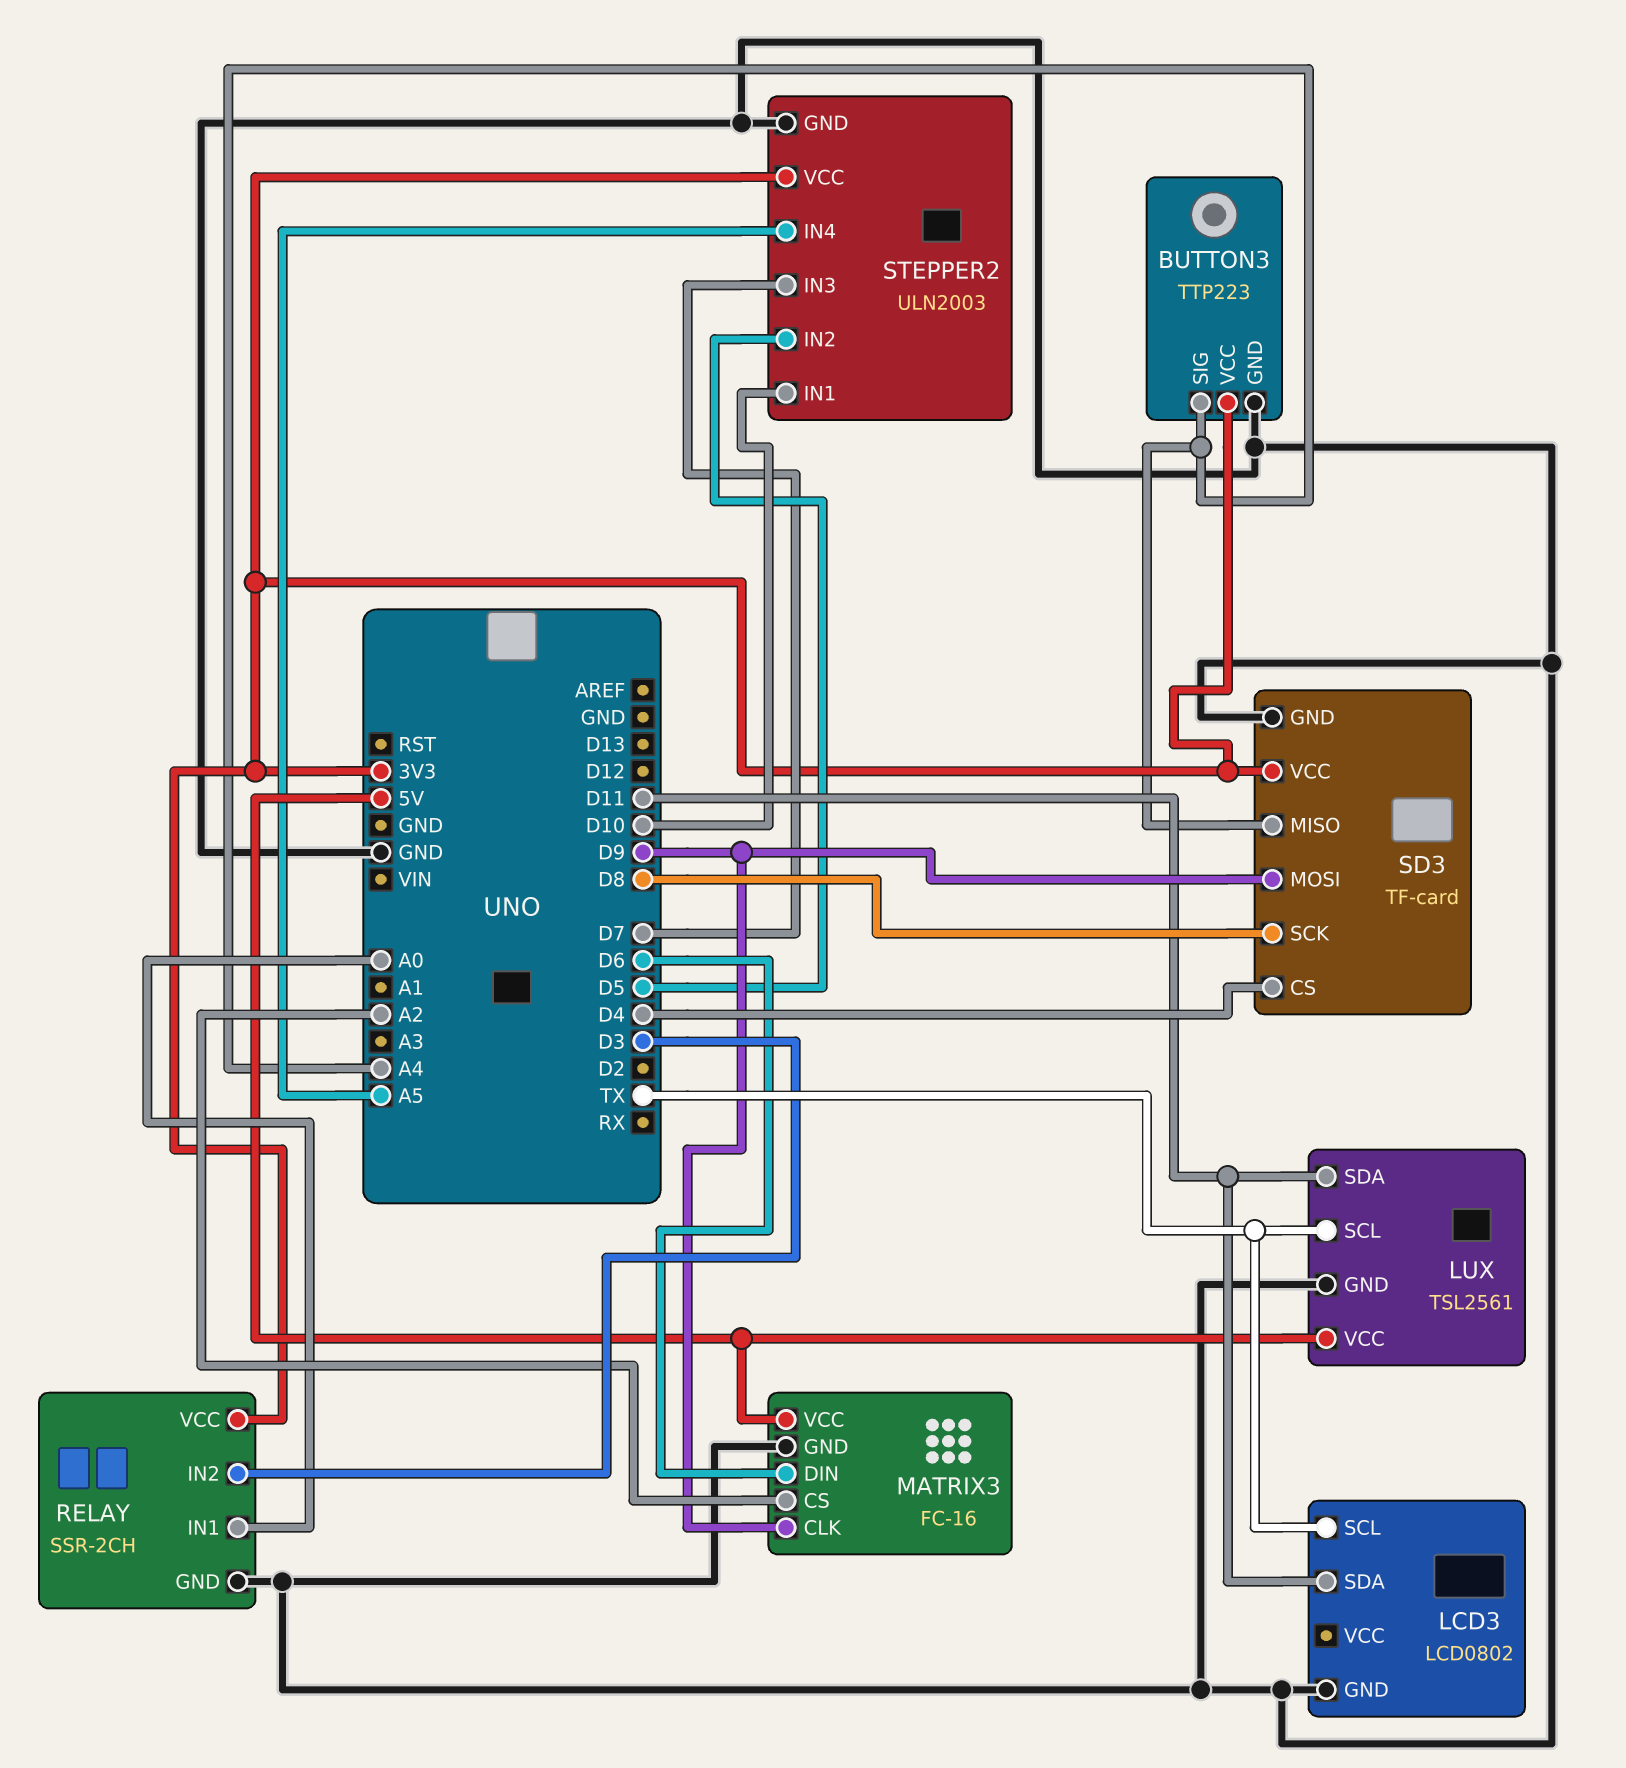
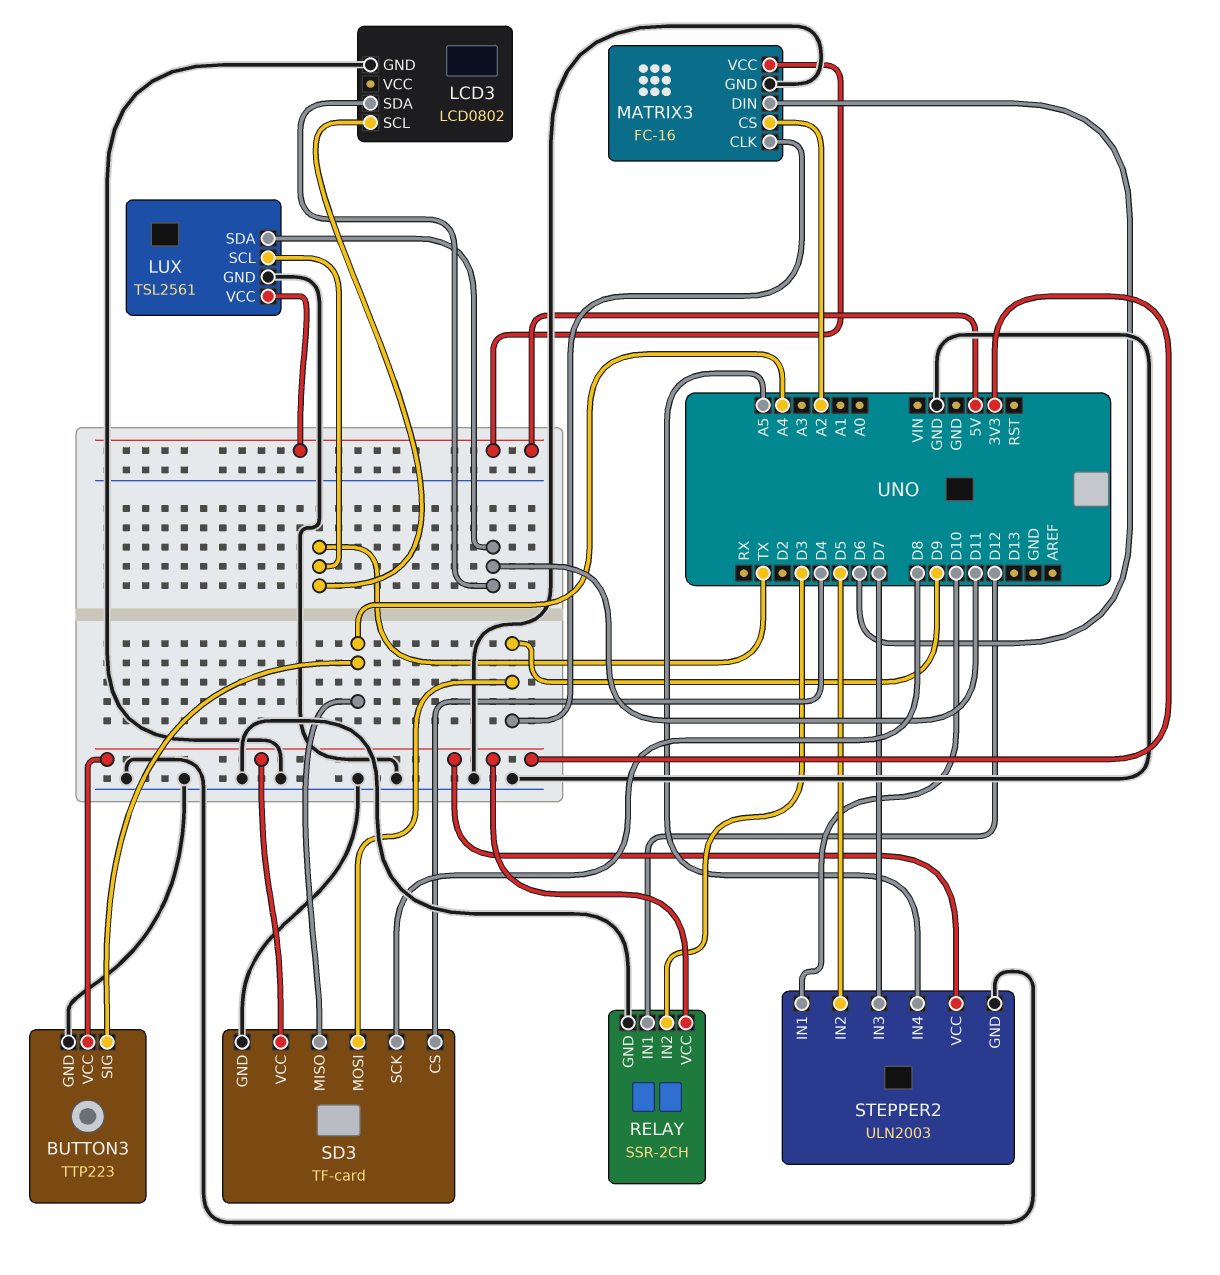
RELAY pin IN1: A0 -> D12

